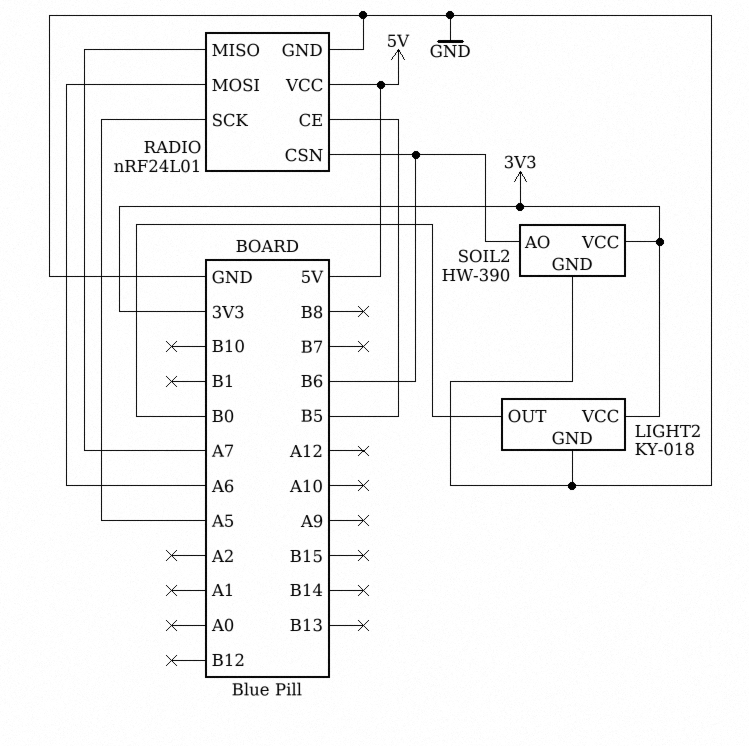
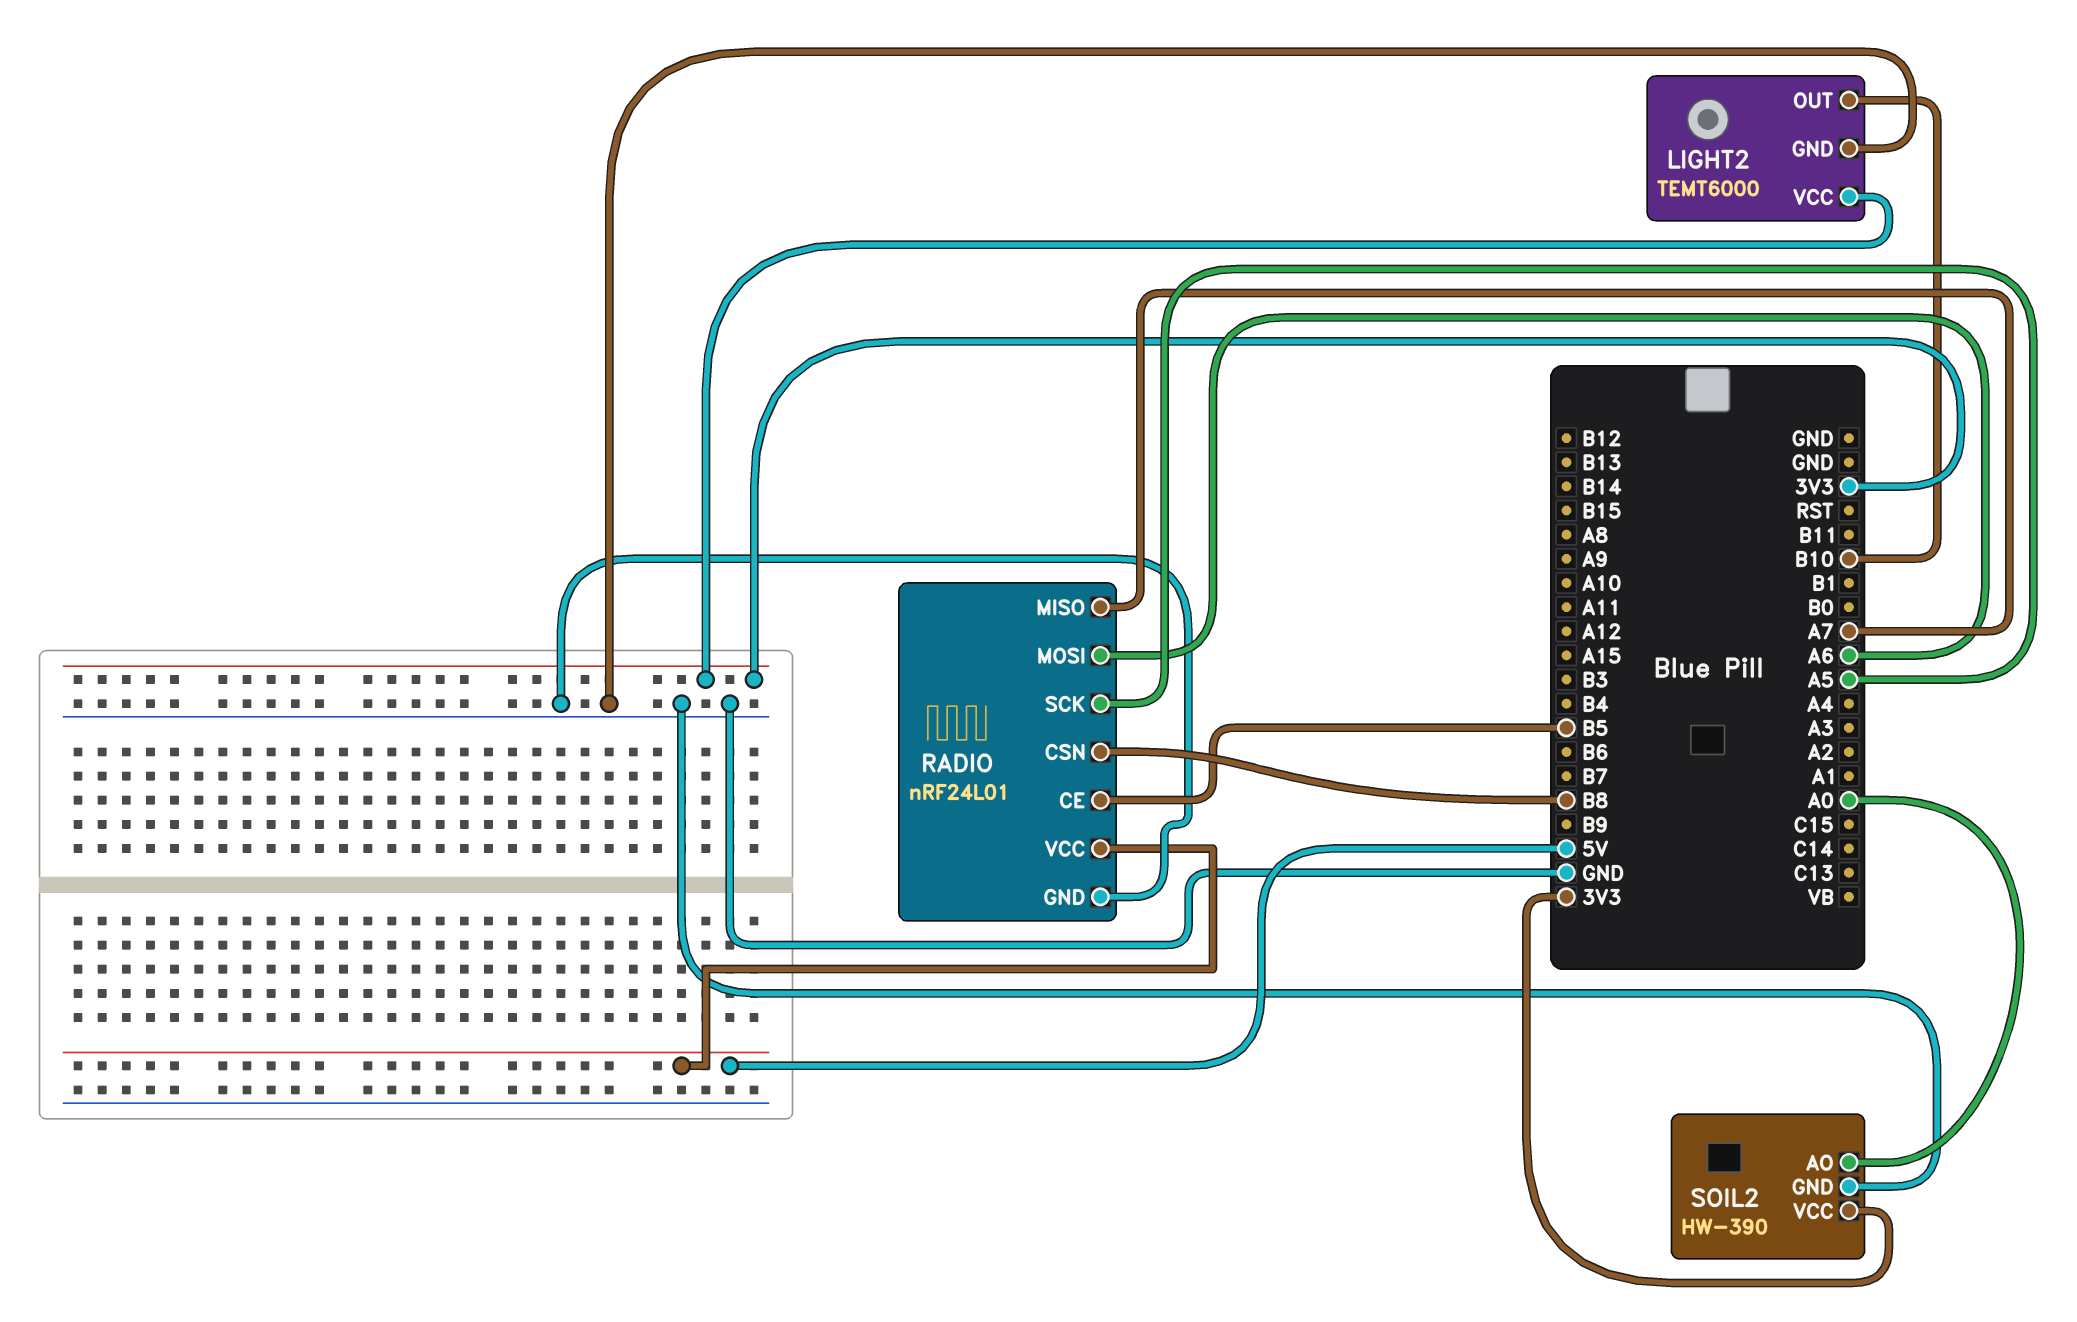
LIGHT2: KY-018 -> TEMT6000
LIGHT2 pin OUT: B0 -> B10
RADIO pin CSN: B6 -> B8
SOIL2 pin AO: B6 -> A0

